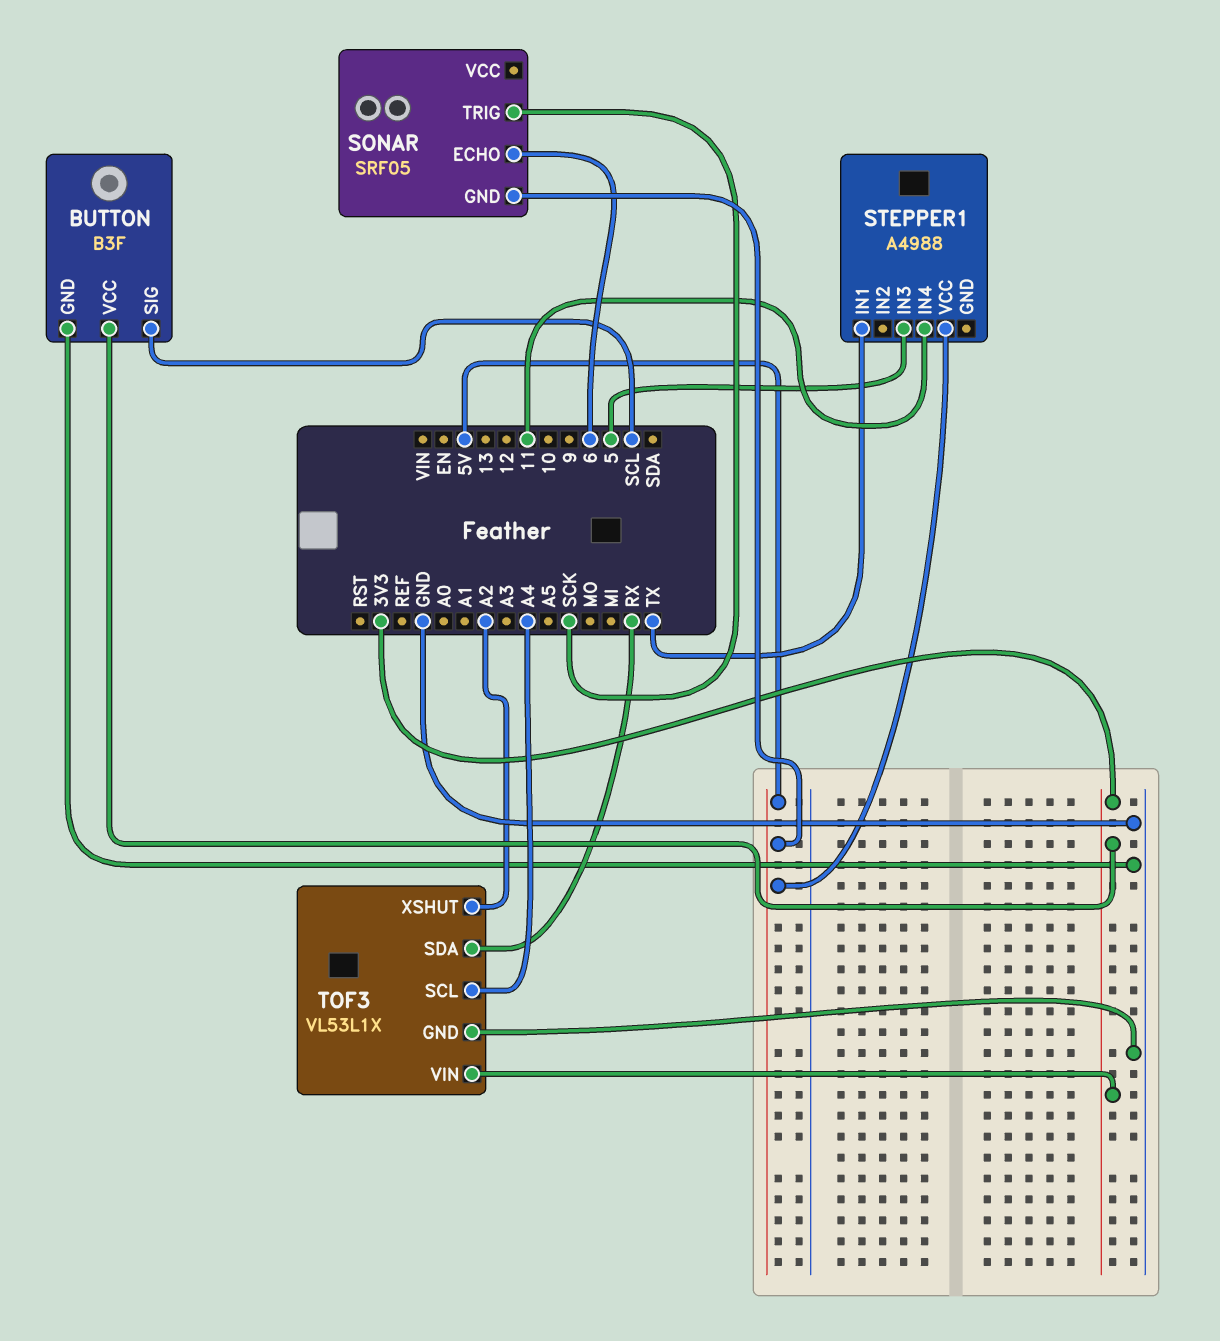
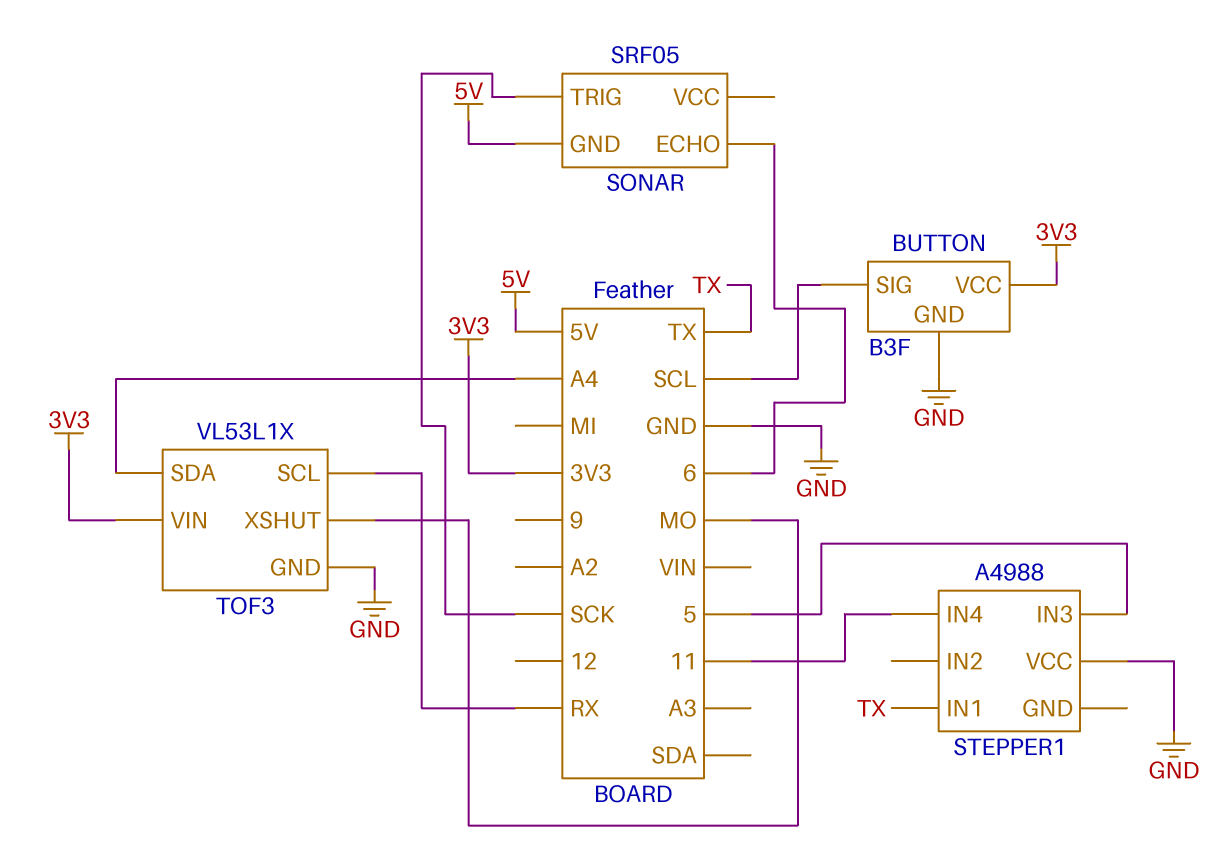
STEPPER1 pin VCC: 5V -> GND
TOF3 pin SCL: A4 -> RX
TOF3 pin SDA: RX -> A4
TOF3 pin XSHUT: A2 -> MO

